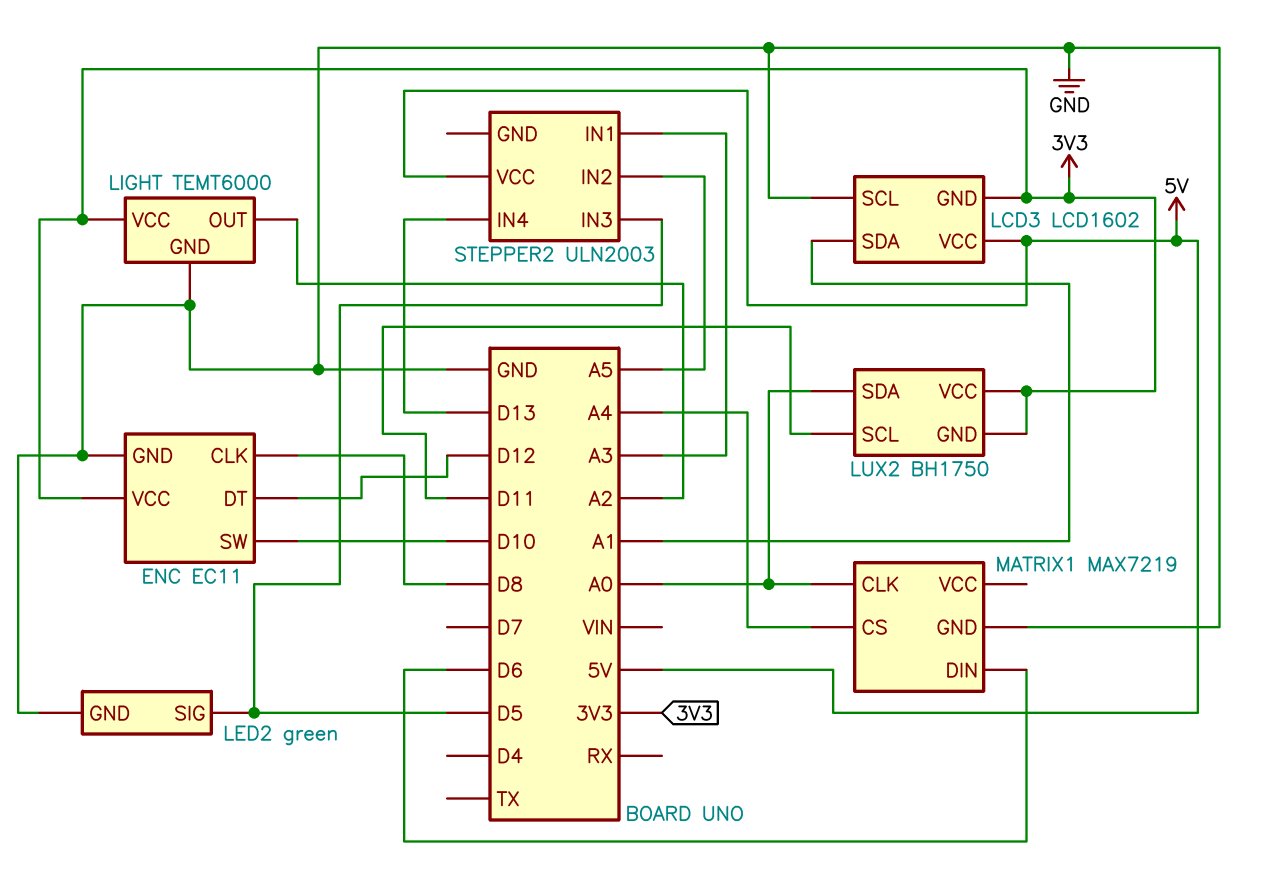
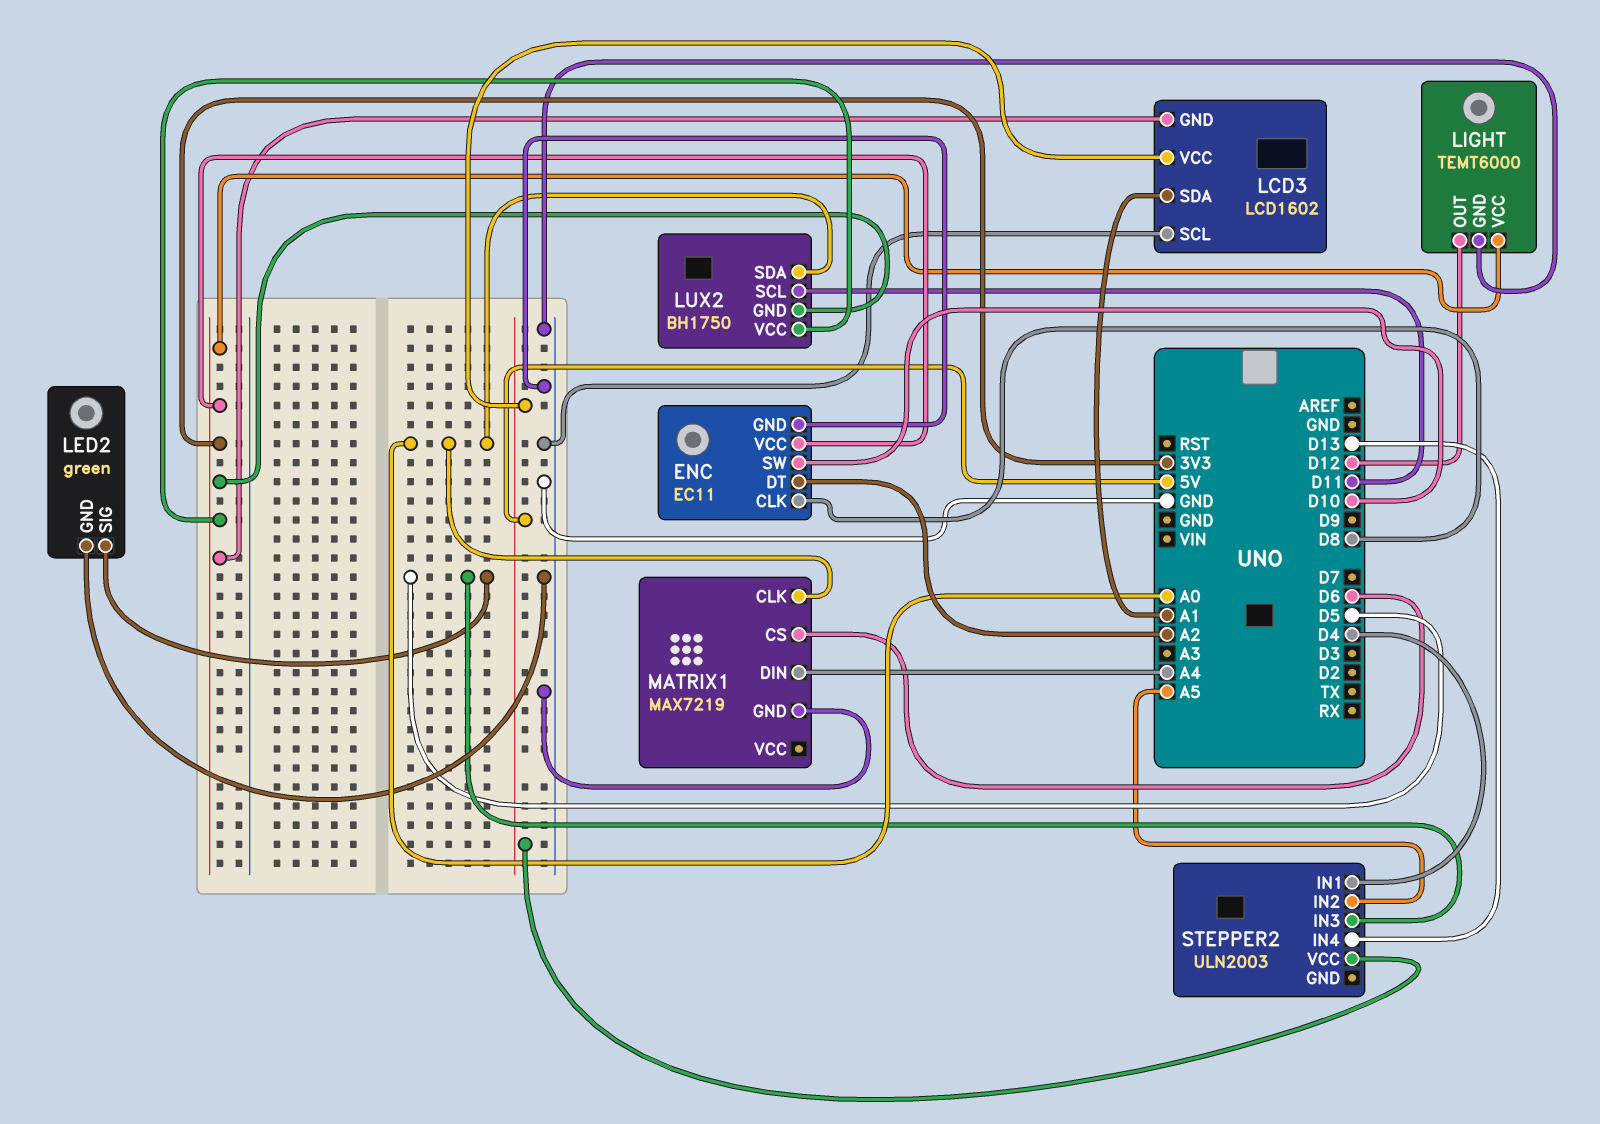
ENC pin DT: D12 -> A2
LIGHT pin OUT: A2 -> D12
MATRIX1 pin CS: A4 -> D6
MATRIX1 pin DIN: D6 -> A4
STEPPER2 pin IN1: A3 -> D4

